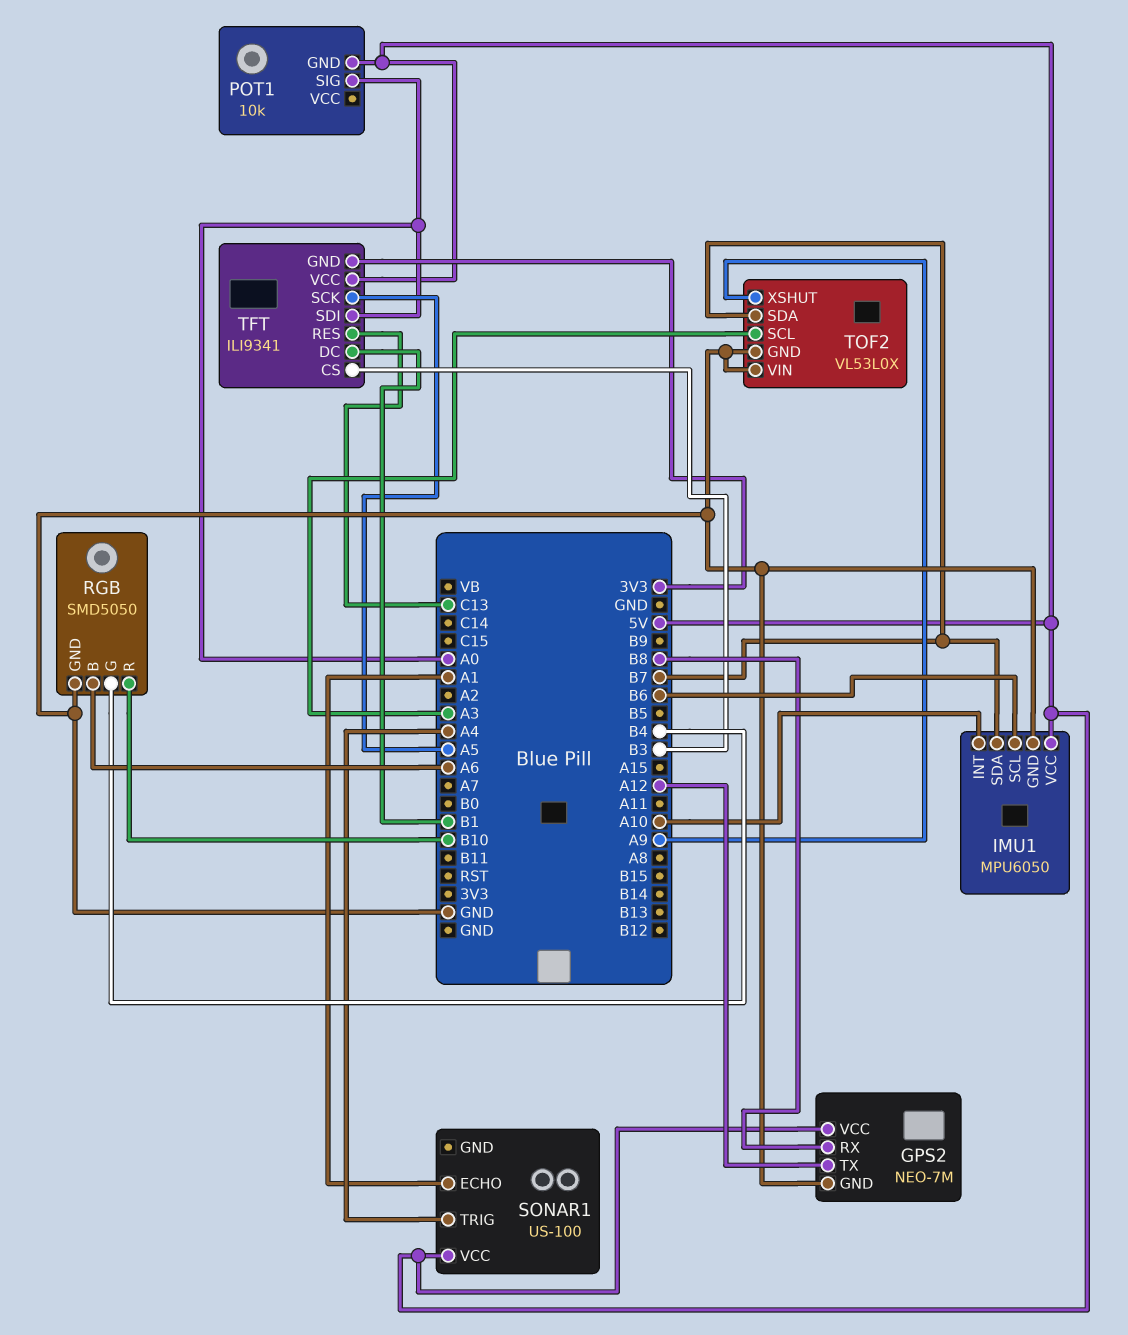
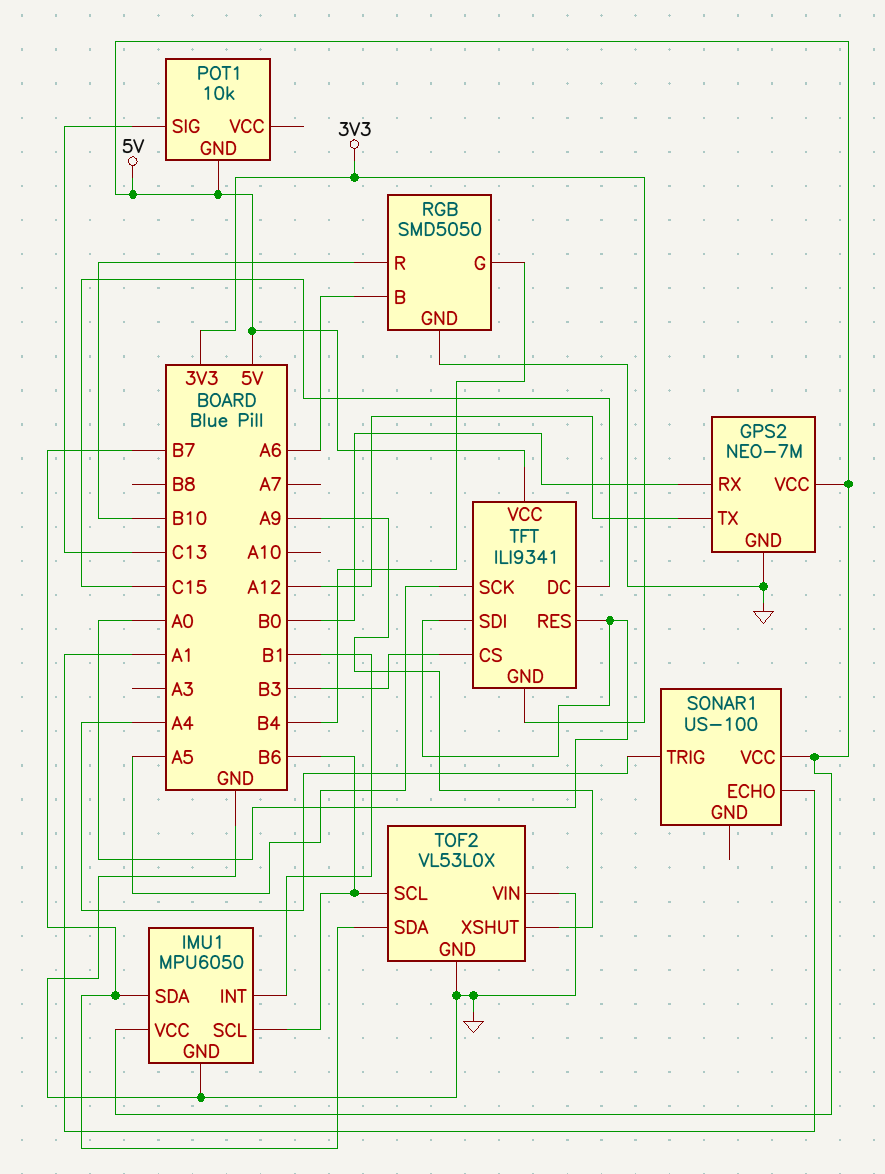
GPS2 pin RX: B8 -> B0
IMU1 pin INT: A10 -> B1
POT1 pin SIG: A0 -> C13
TFT pin DC: B1 -> C15
TFT pin RES: C13 -> A0
TOF2 pin SCL: A3 -> B6

